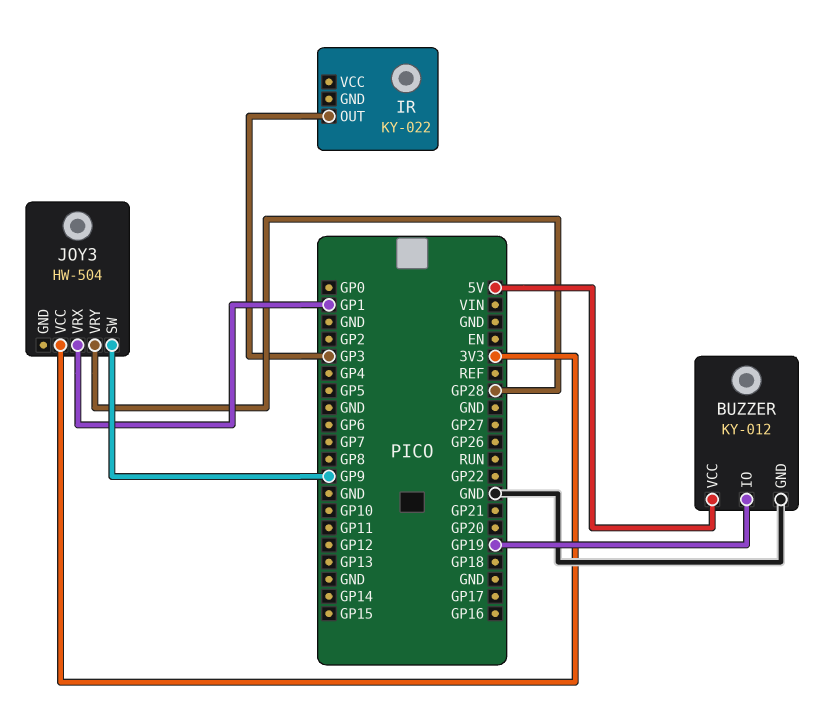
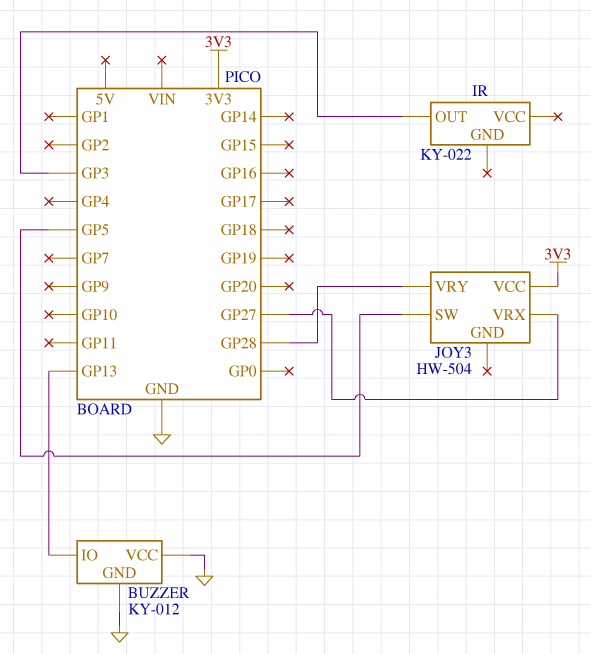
BUZZER pin IO: GP19 -> GP13
BUZZER pin VCC: 5V -> GND
JOY3 pin SW: GP9 -> GP5
JOY3 pin VRX: GP1 -> GP27

